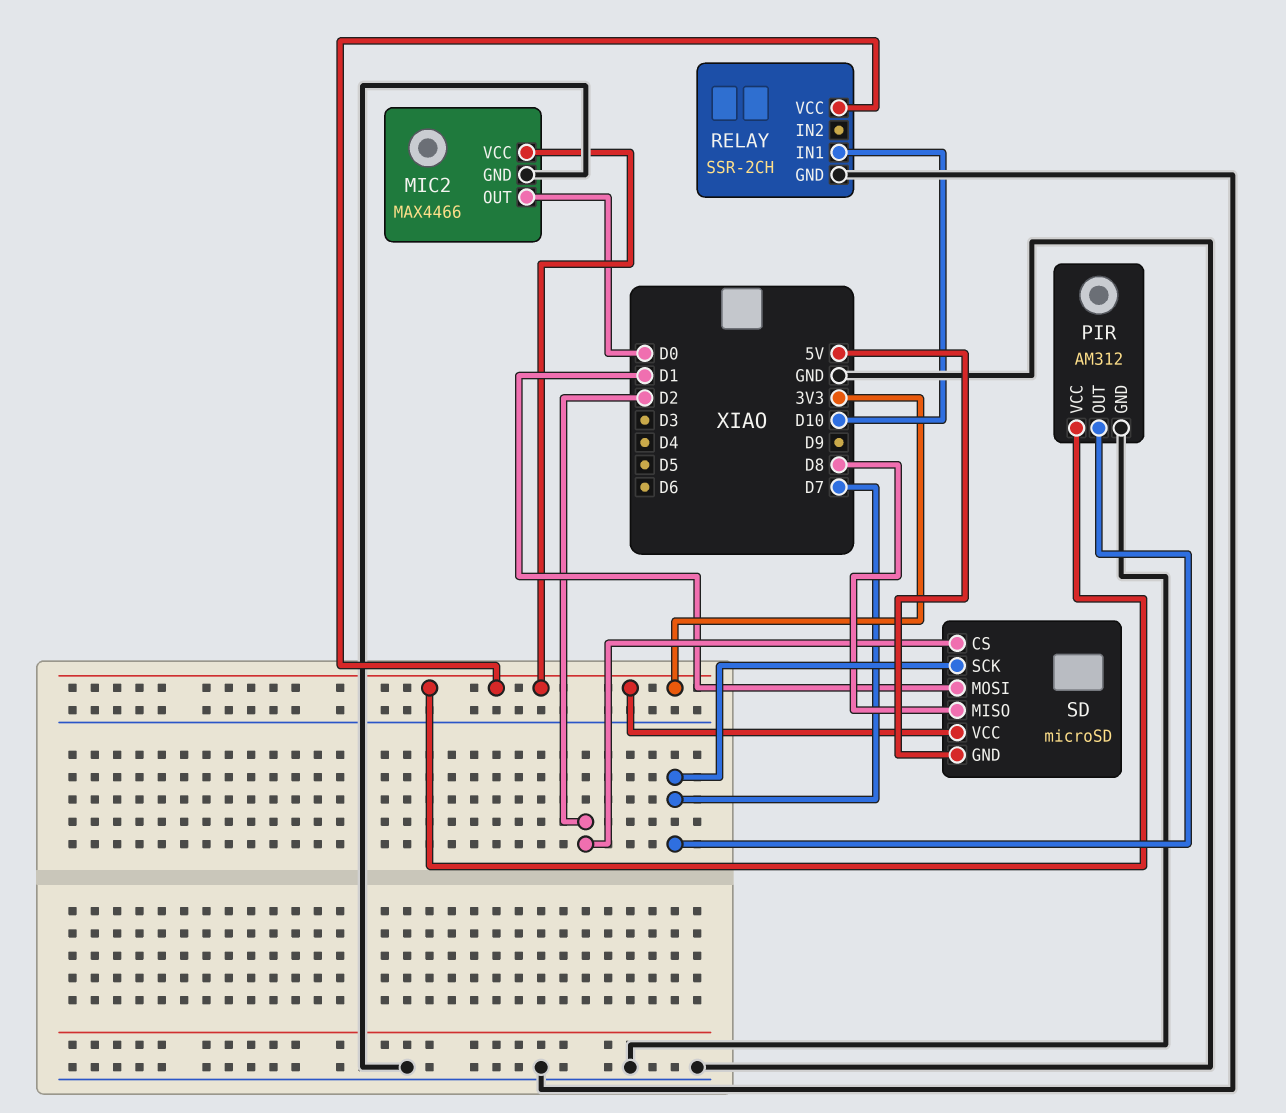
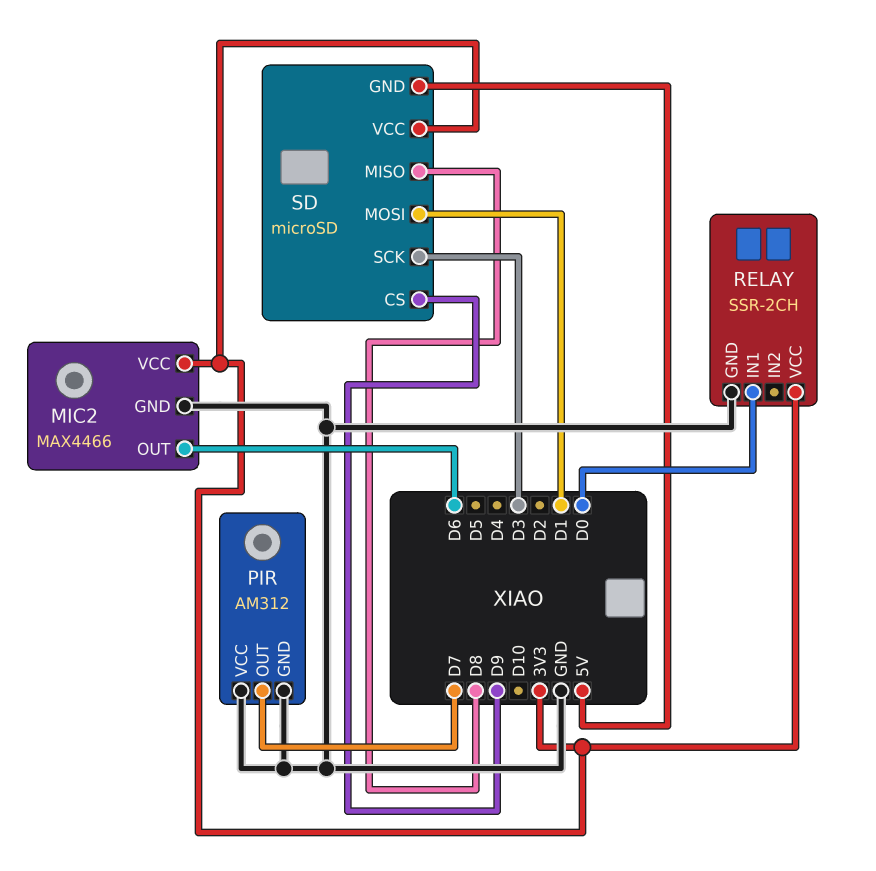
MIC2 pin OUT: D0 -> D6
PIR pin VCC: 3V3 -> GND
RELAY pin IN1: D10 -> D0
SD pin CS: D2 -> D9
SD pin SCK: D7 -> D3

